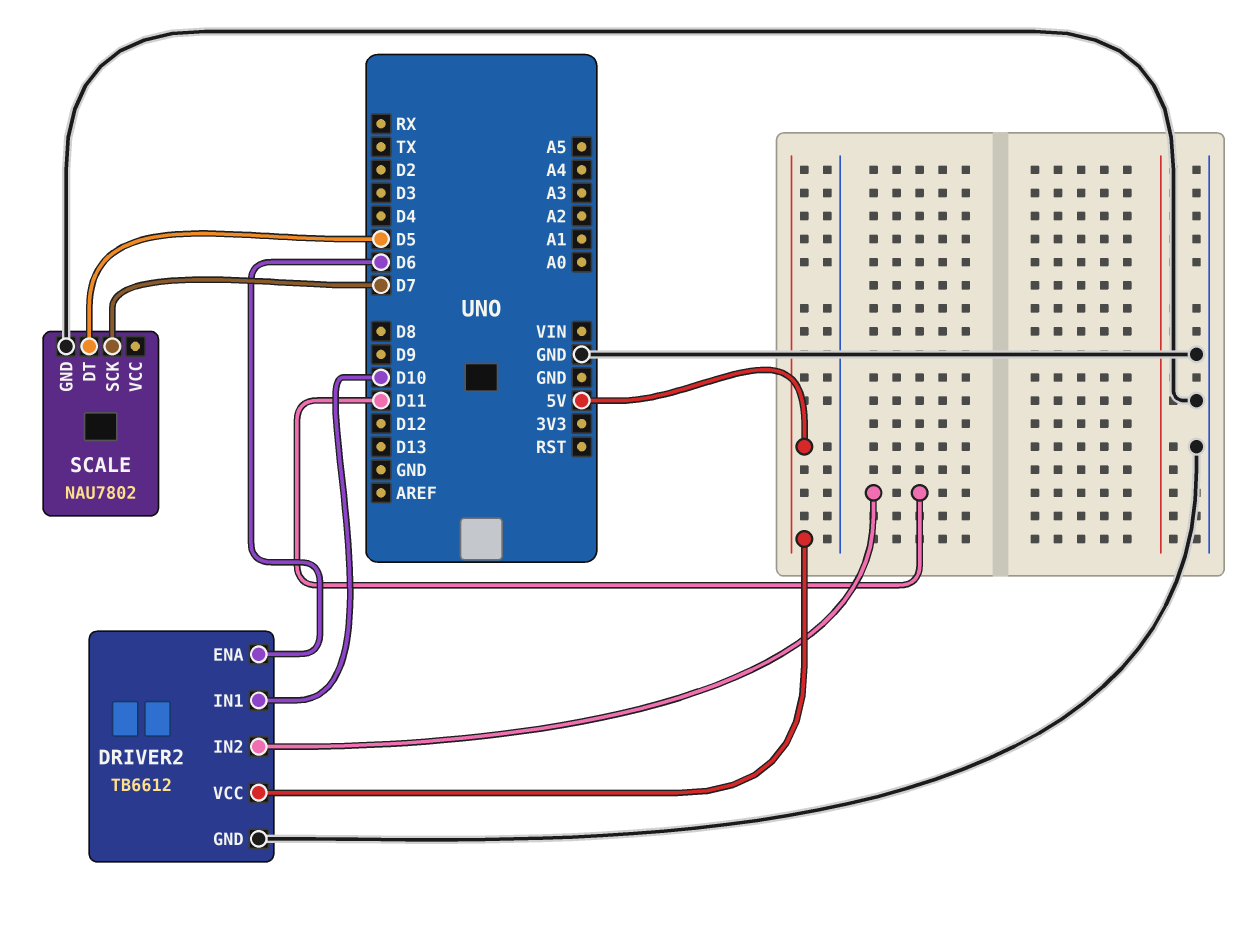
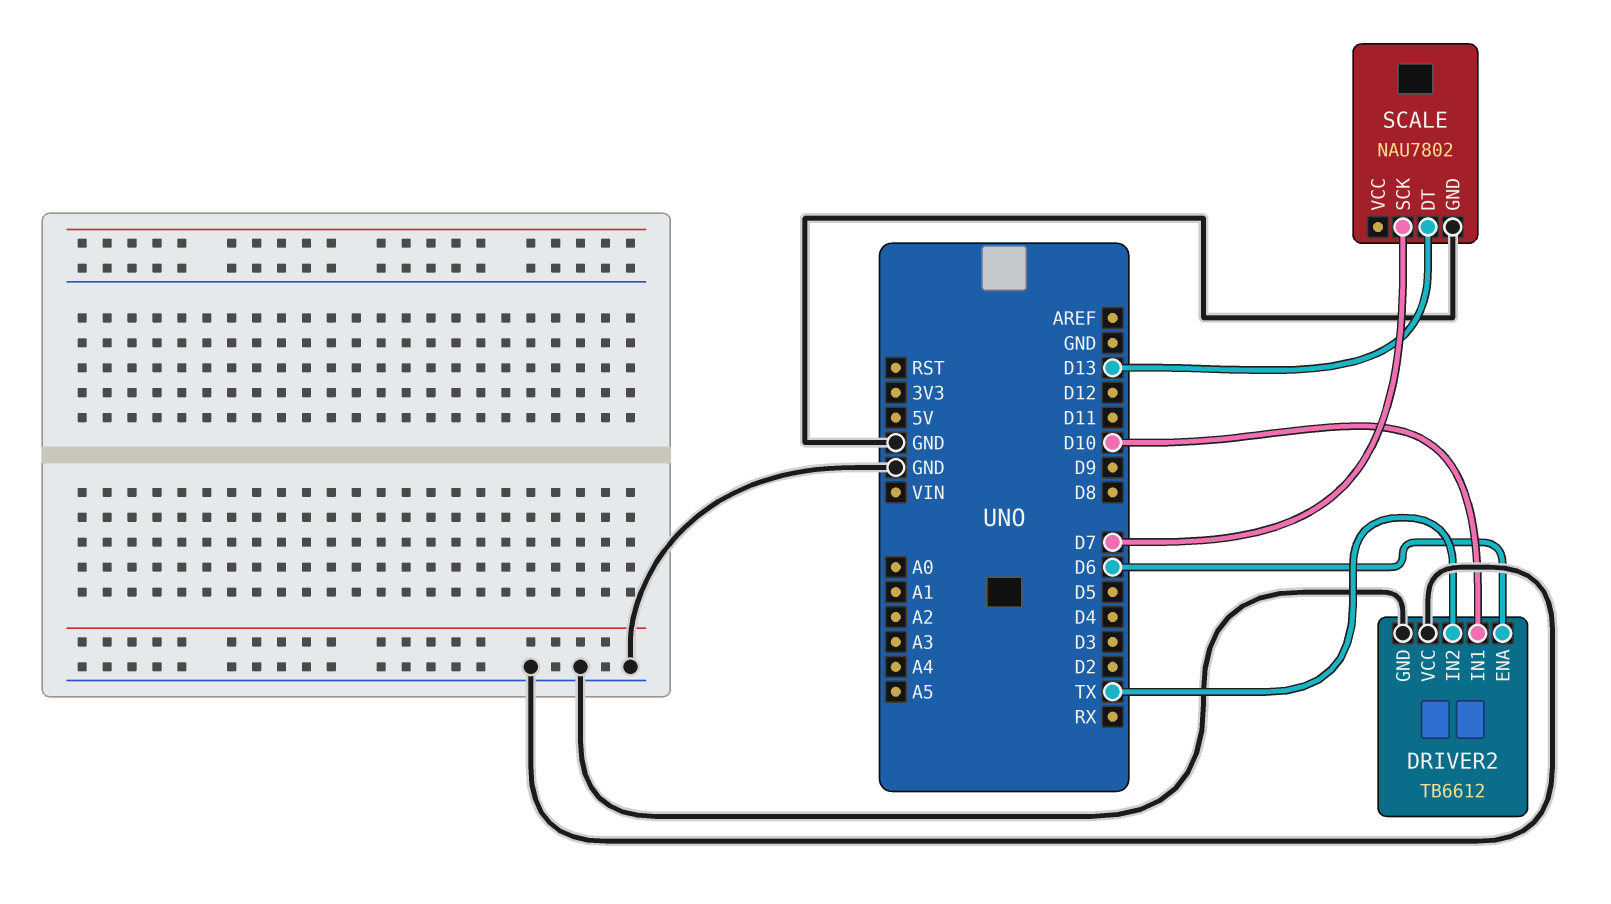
DRIVER2 pin IN2: D11 -> TX
DRIVER2 pin VCC: 5V -> GND
SCALE pin DT: D5 -> D13

